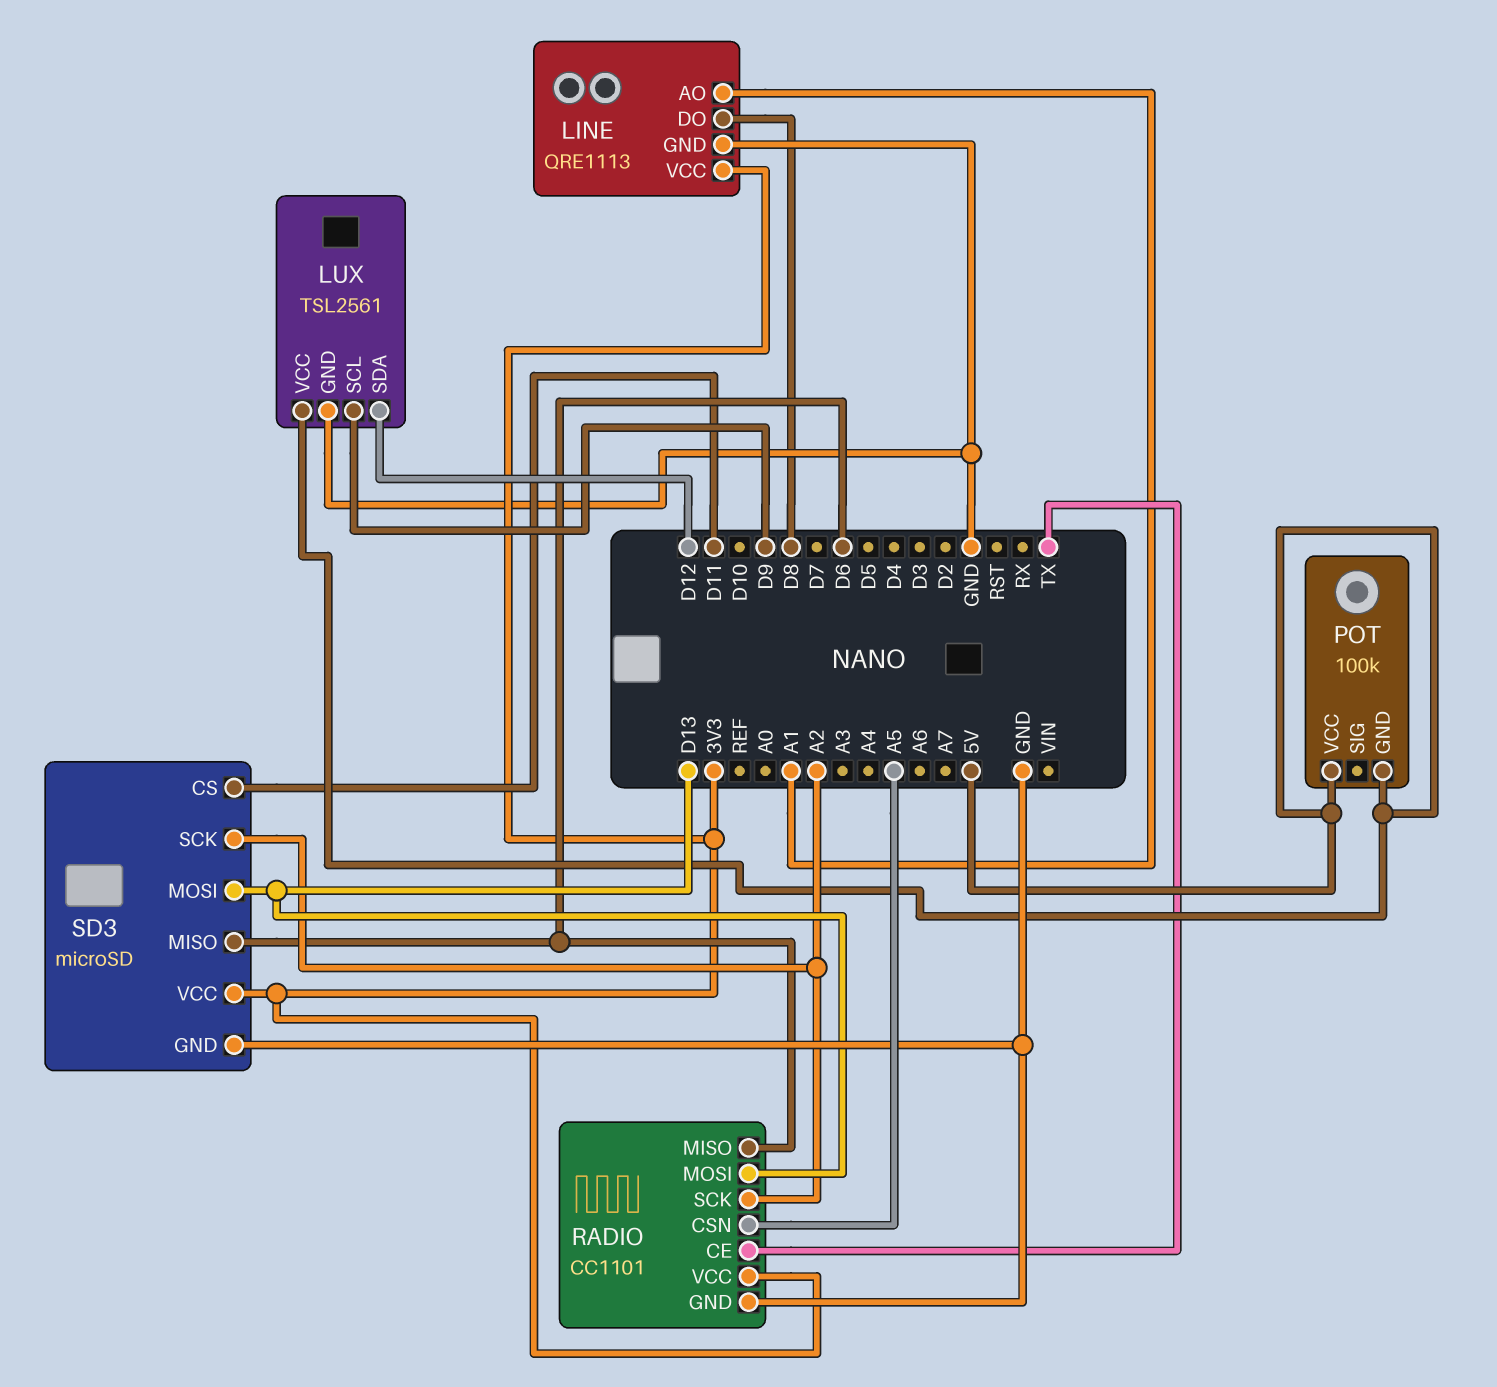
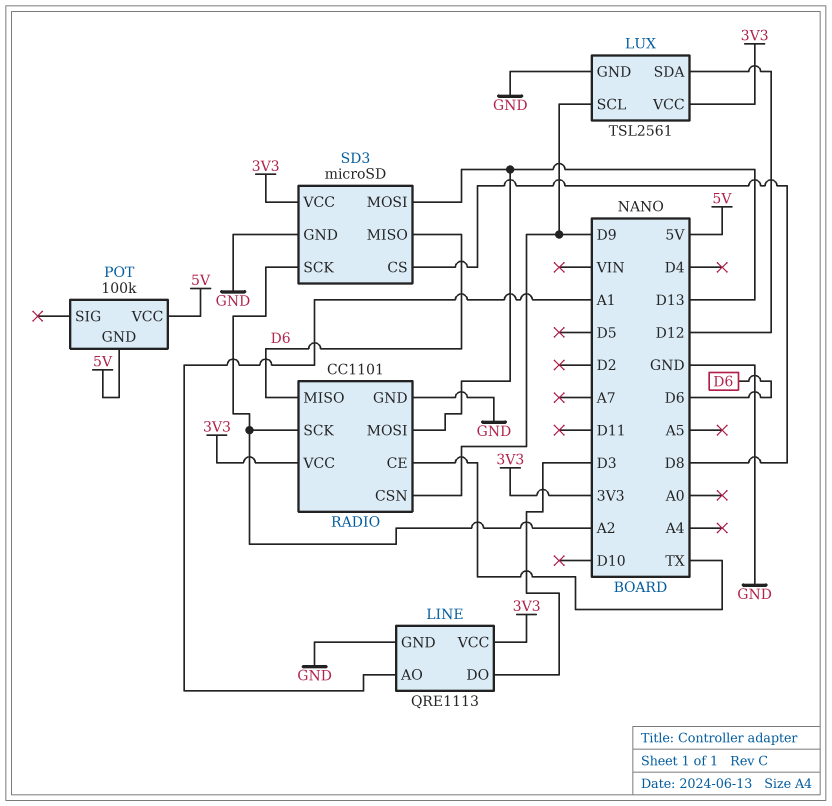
LINE pin DO: D8 -> D3
LUX pin VCC: 5V -> 3V3
RADIO pin CSN: A5 -> D9
SD3 pin CS: D11 -> D8

